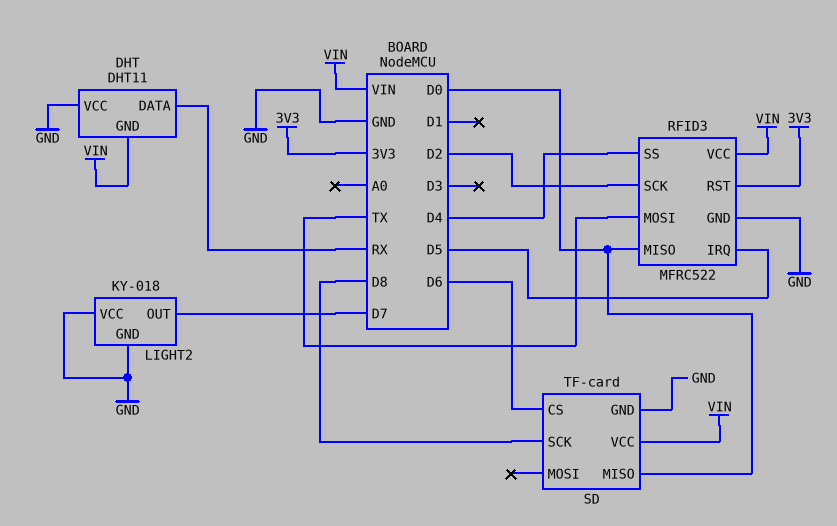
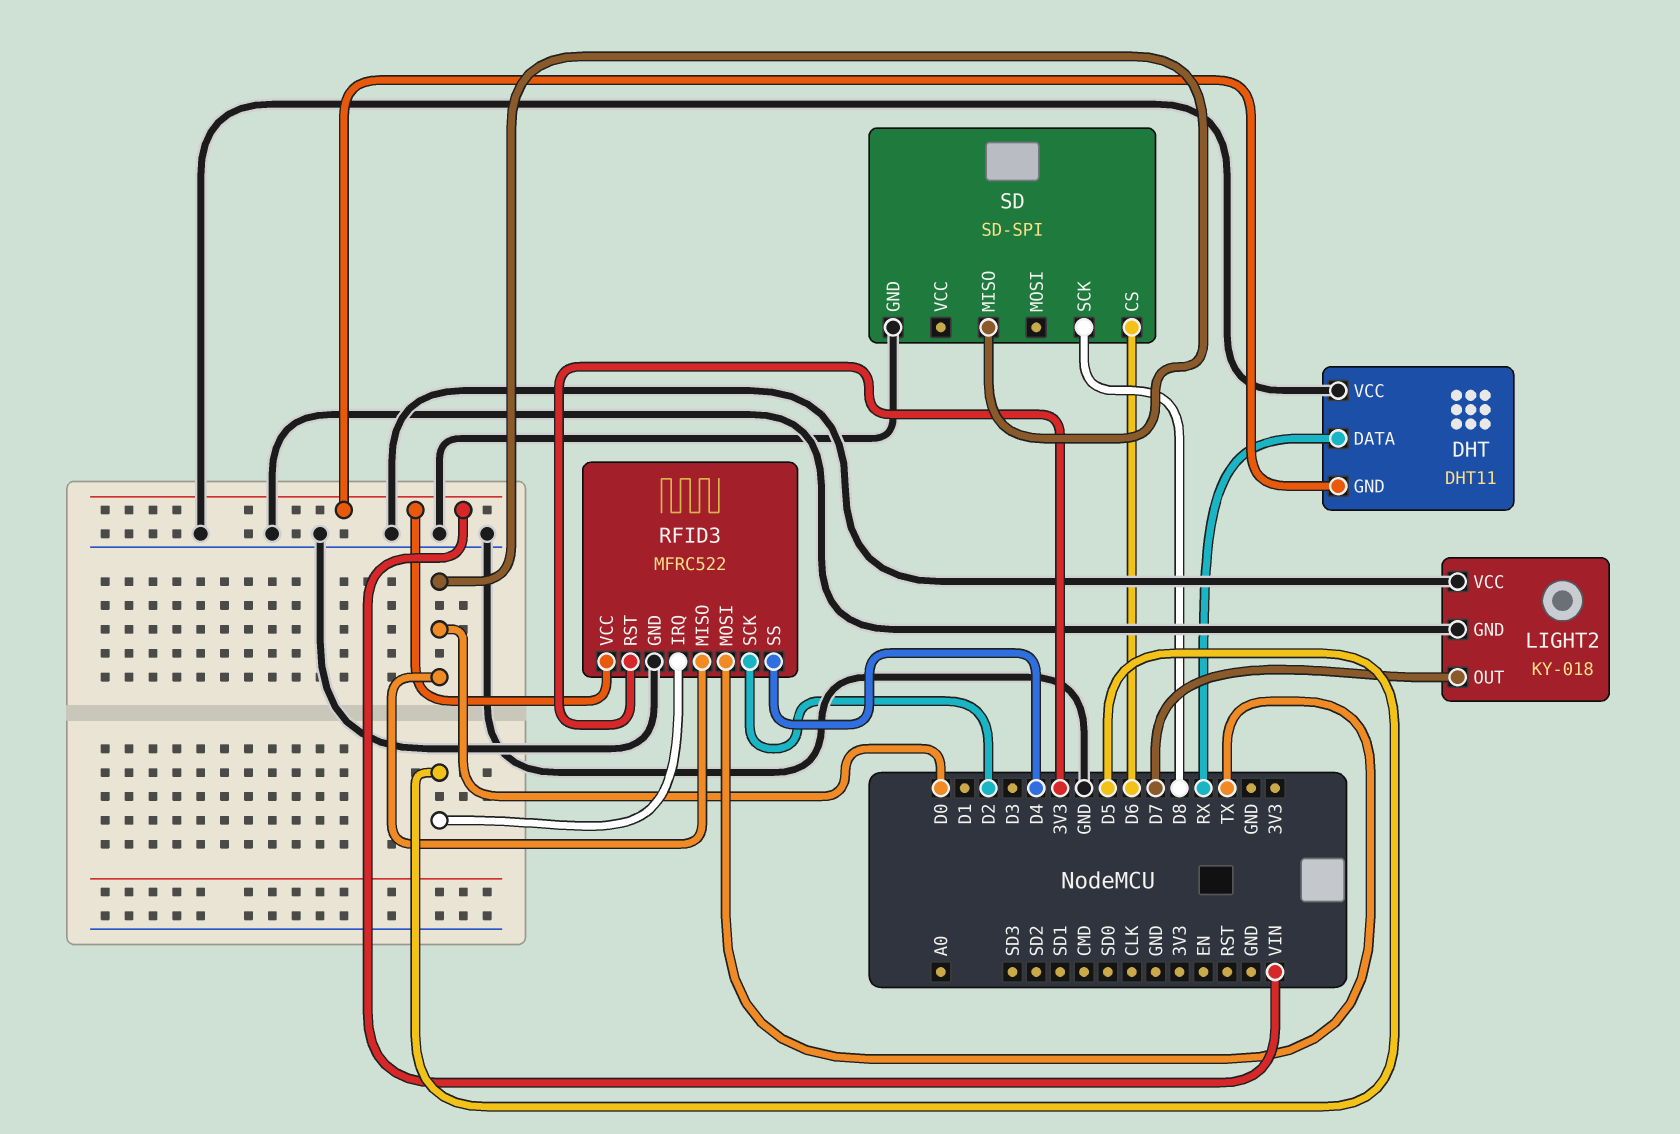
SD: TF-card -> SD-SPI
SD pin VCC: VIN -> none

